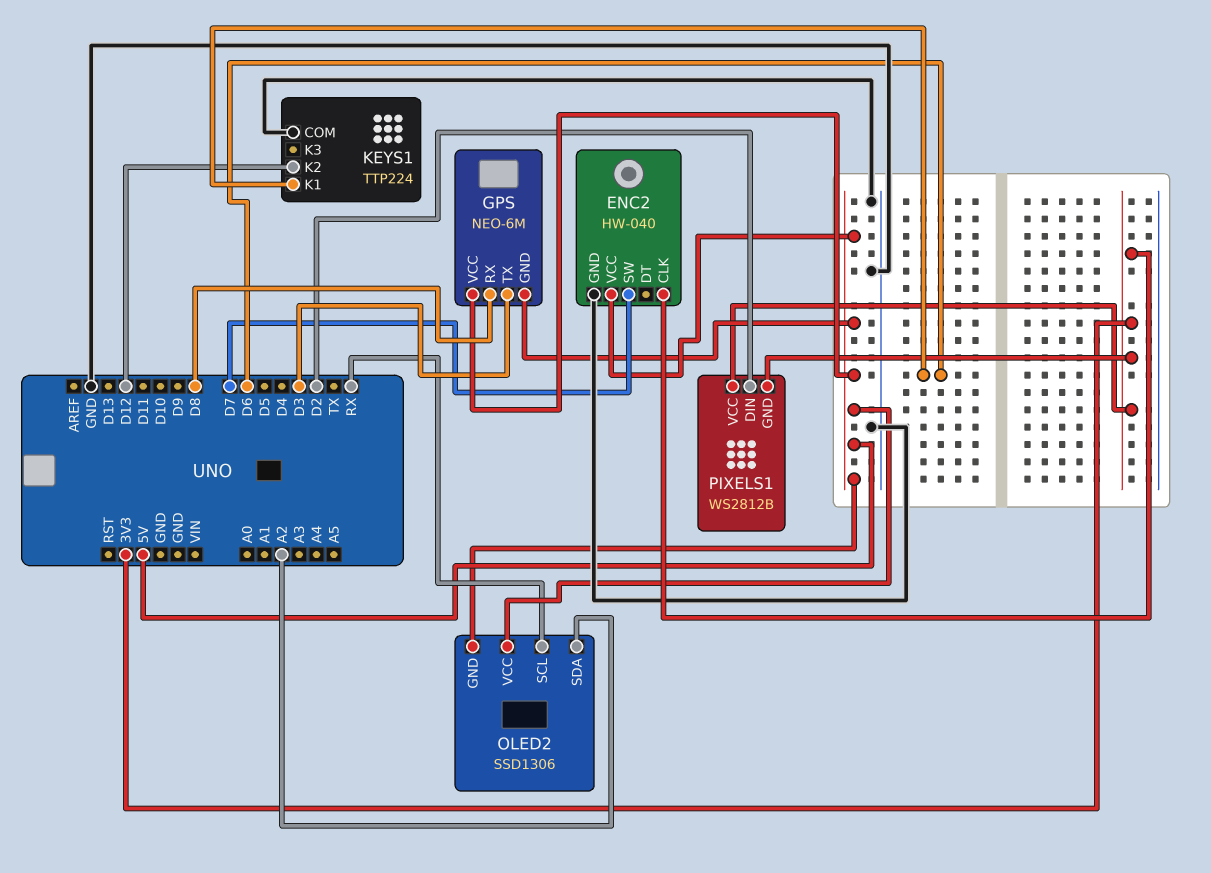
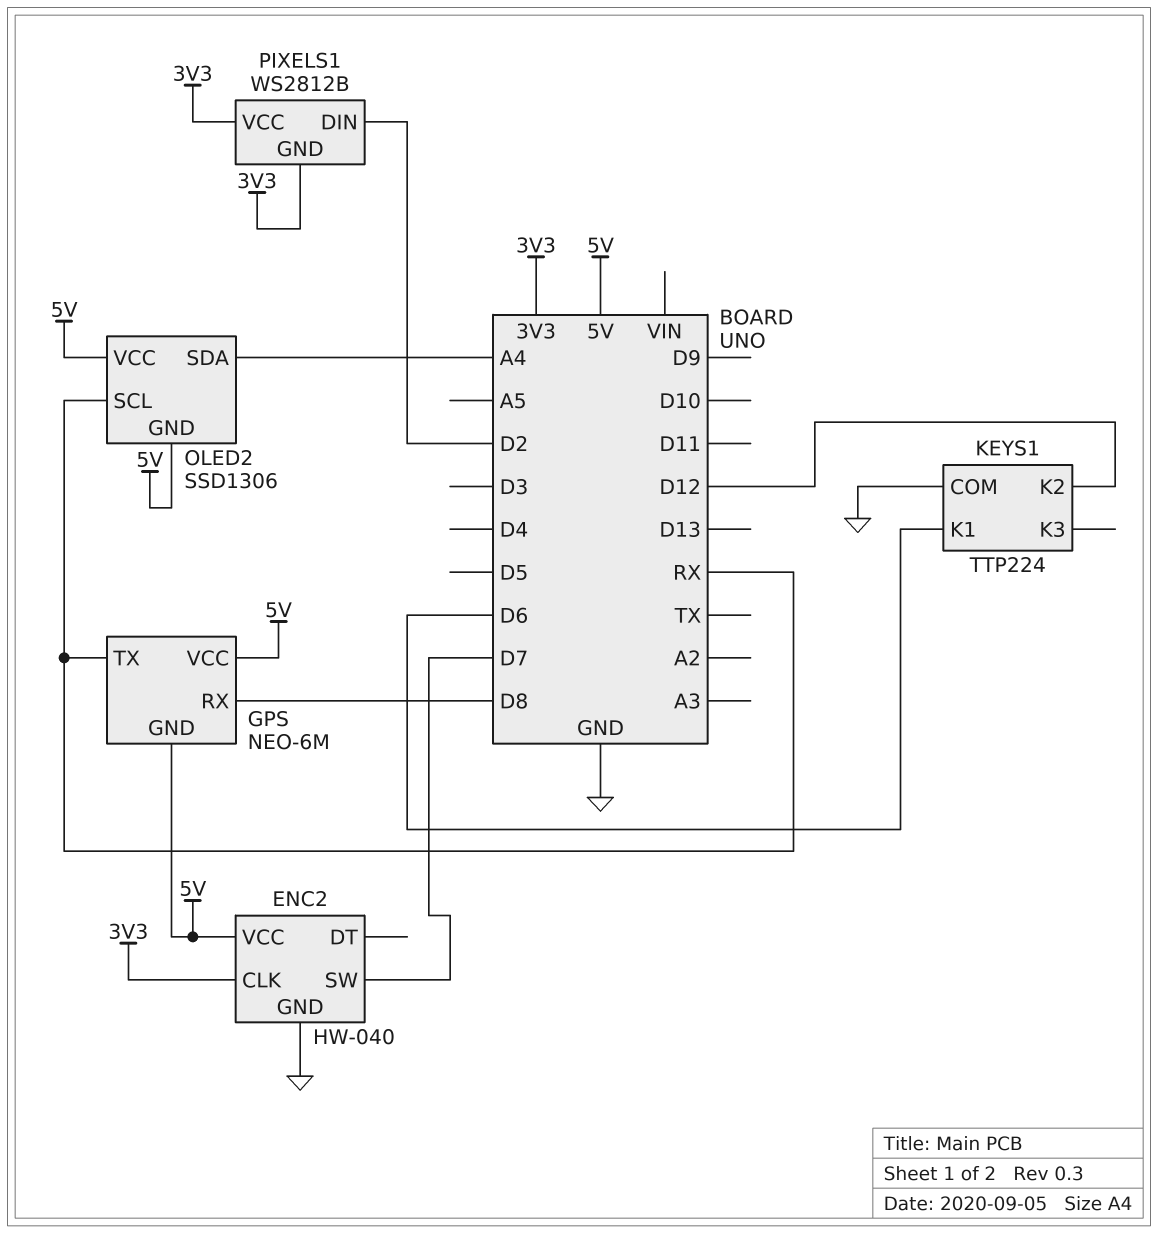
GPS pin TX: D3 -> RX
OLED2 pin SDA: A2 -> A4

